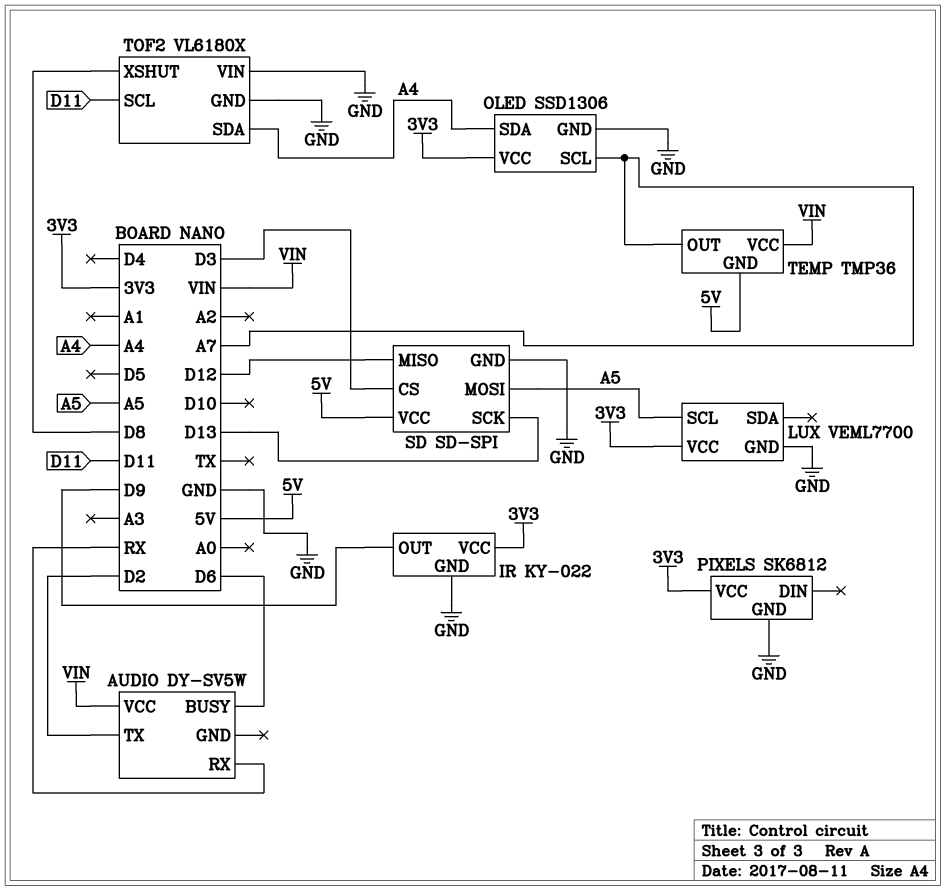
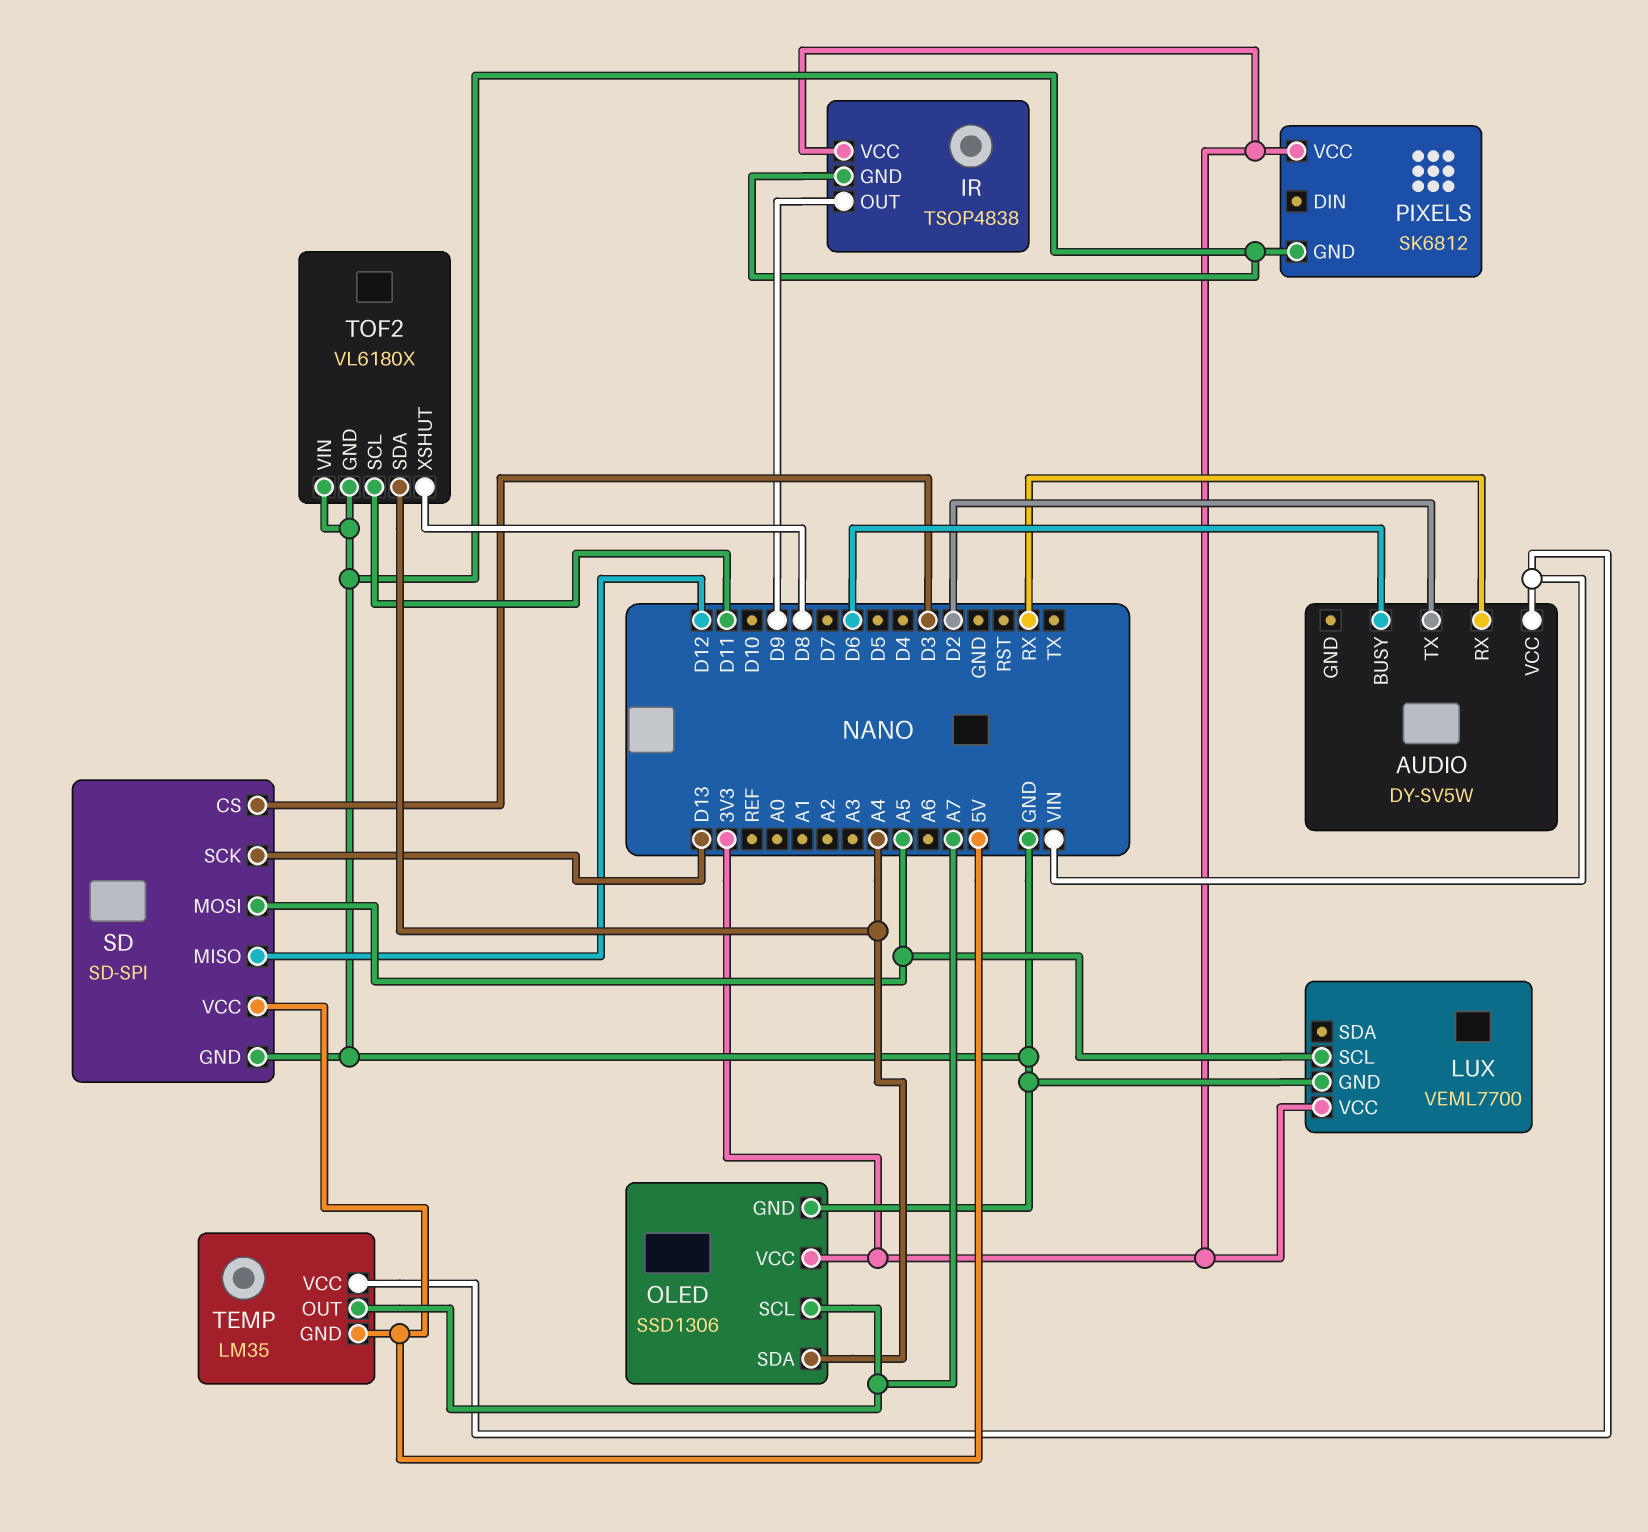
IR: KY-022 -> TSOP4838
TEMP: TMP36 -> LM35

